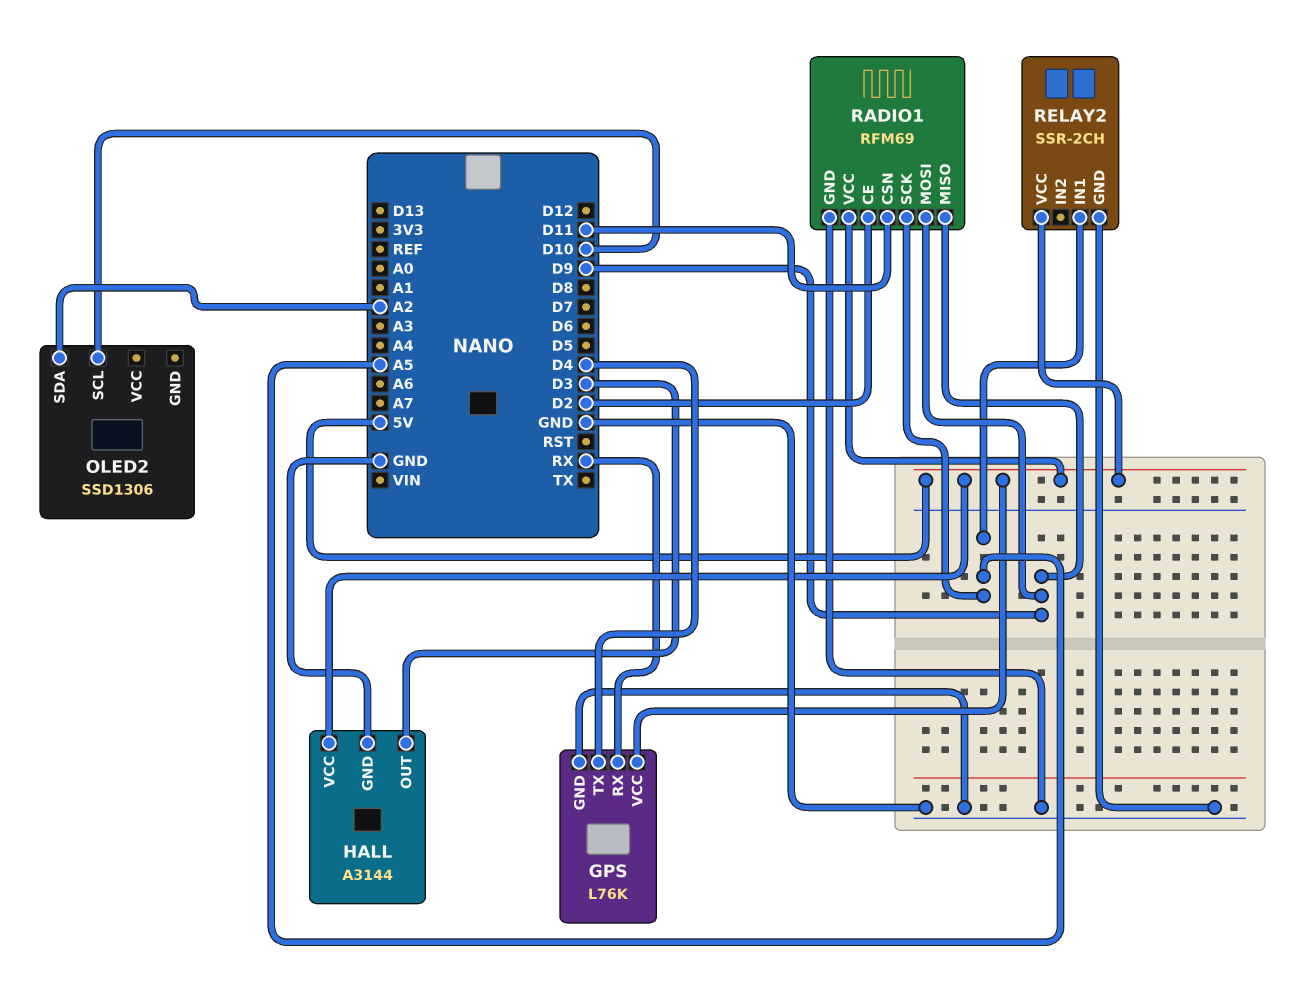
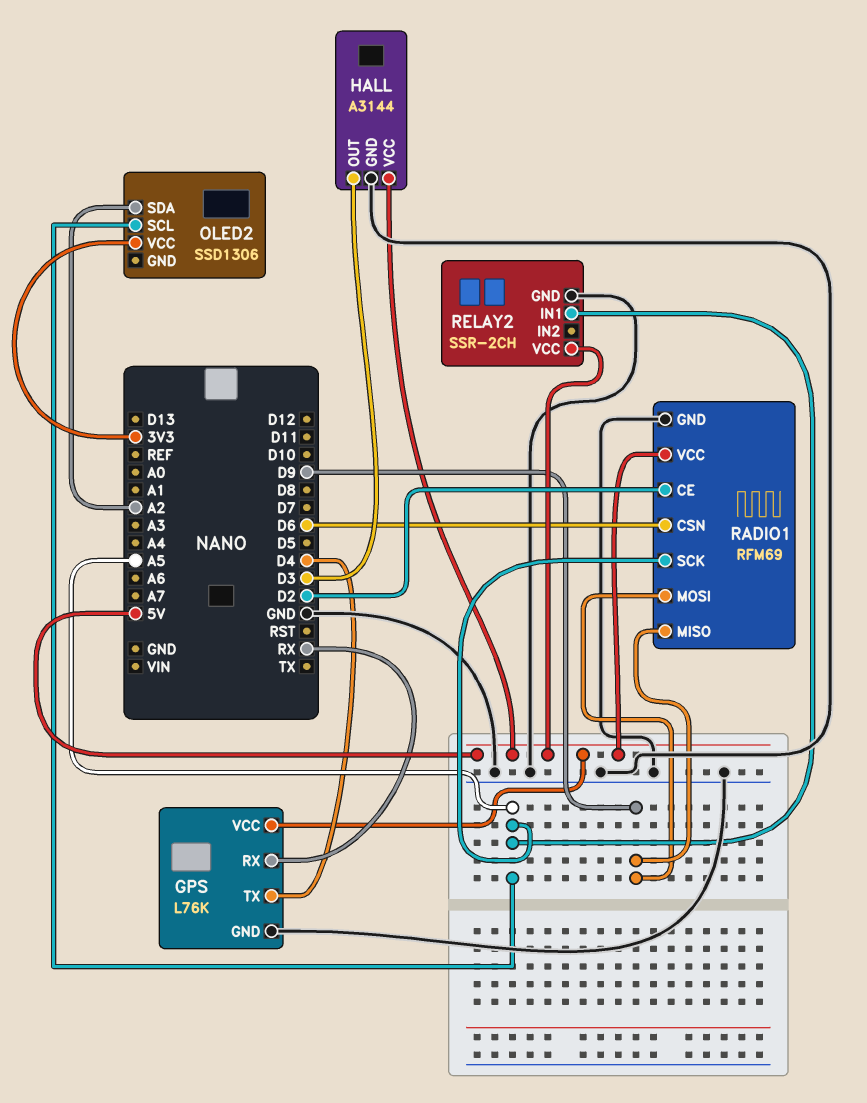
OLED2 pin SCL: D10 -> A5
OLED2 pin VCC: none -> 3V3
RADIO1 pin CSN: D11 -> D6

